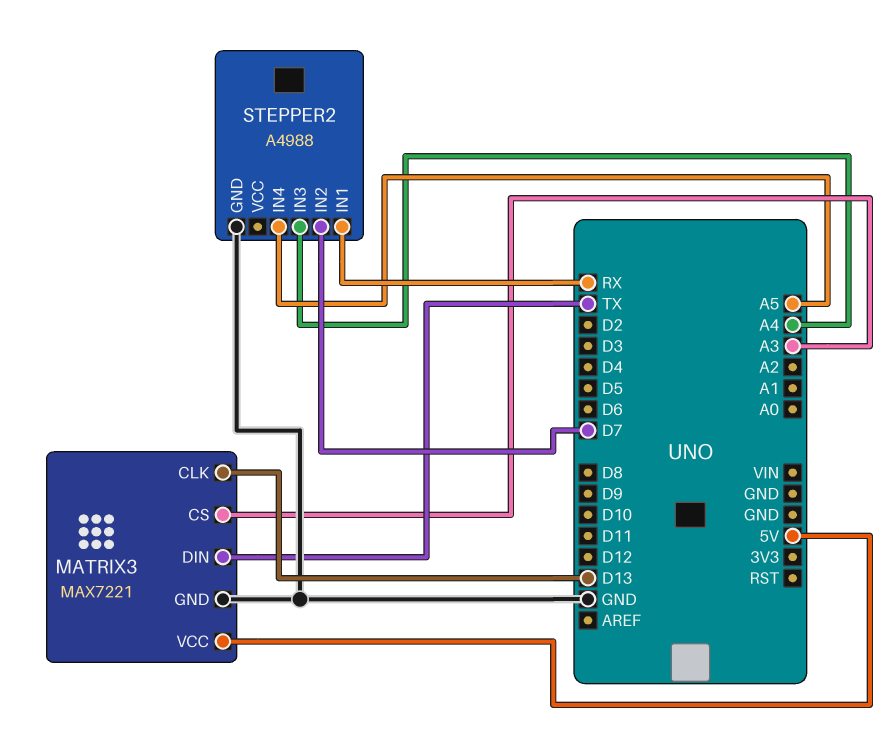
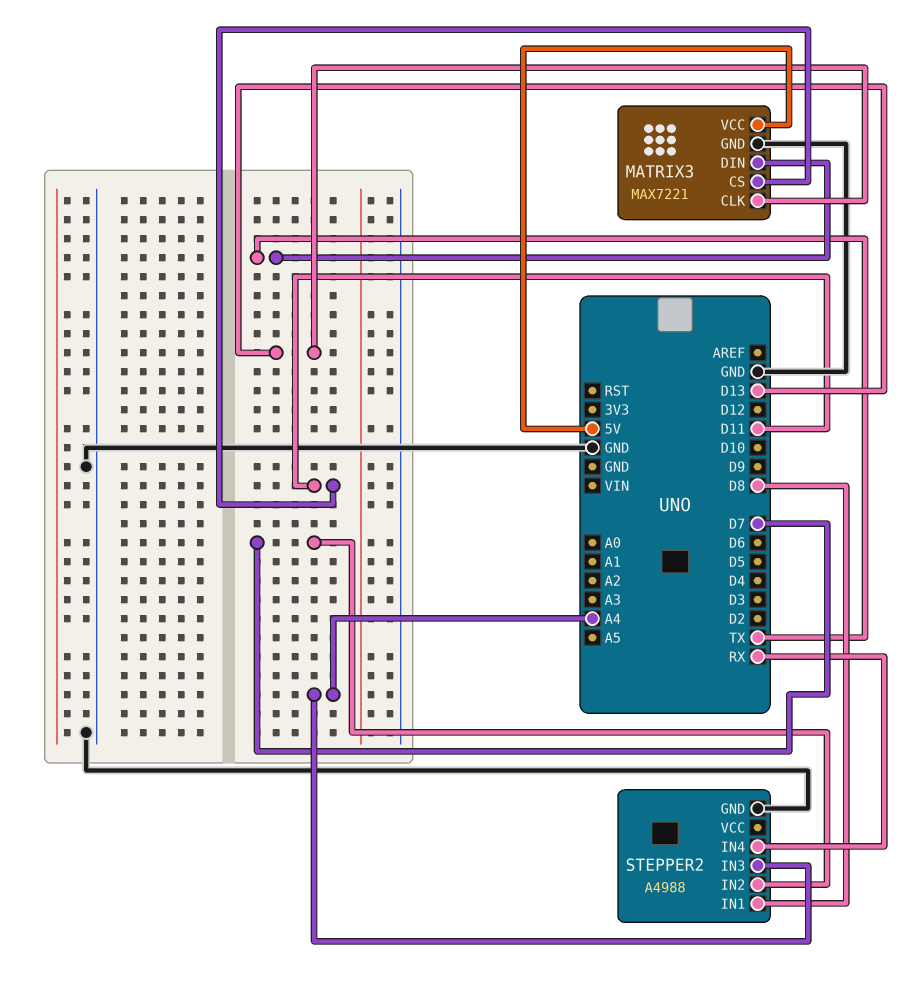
MATRIX3 pin CS: A3 -> D11
STEPPER2 pin IN1: RX -> D8
STEPPER2 pin IN4: A5 -> RX

